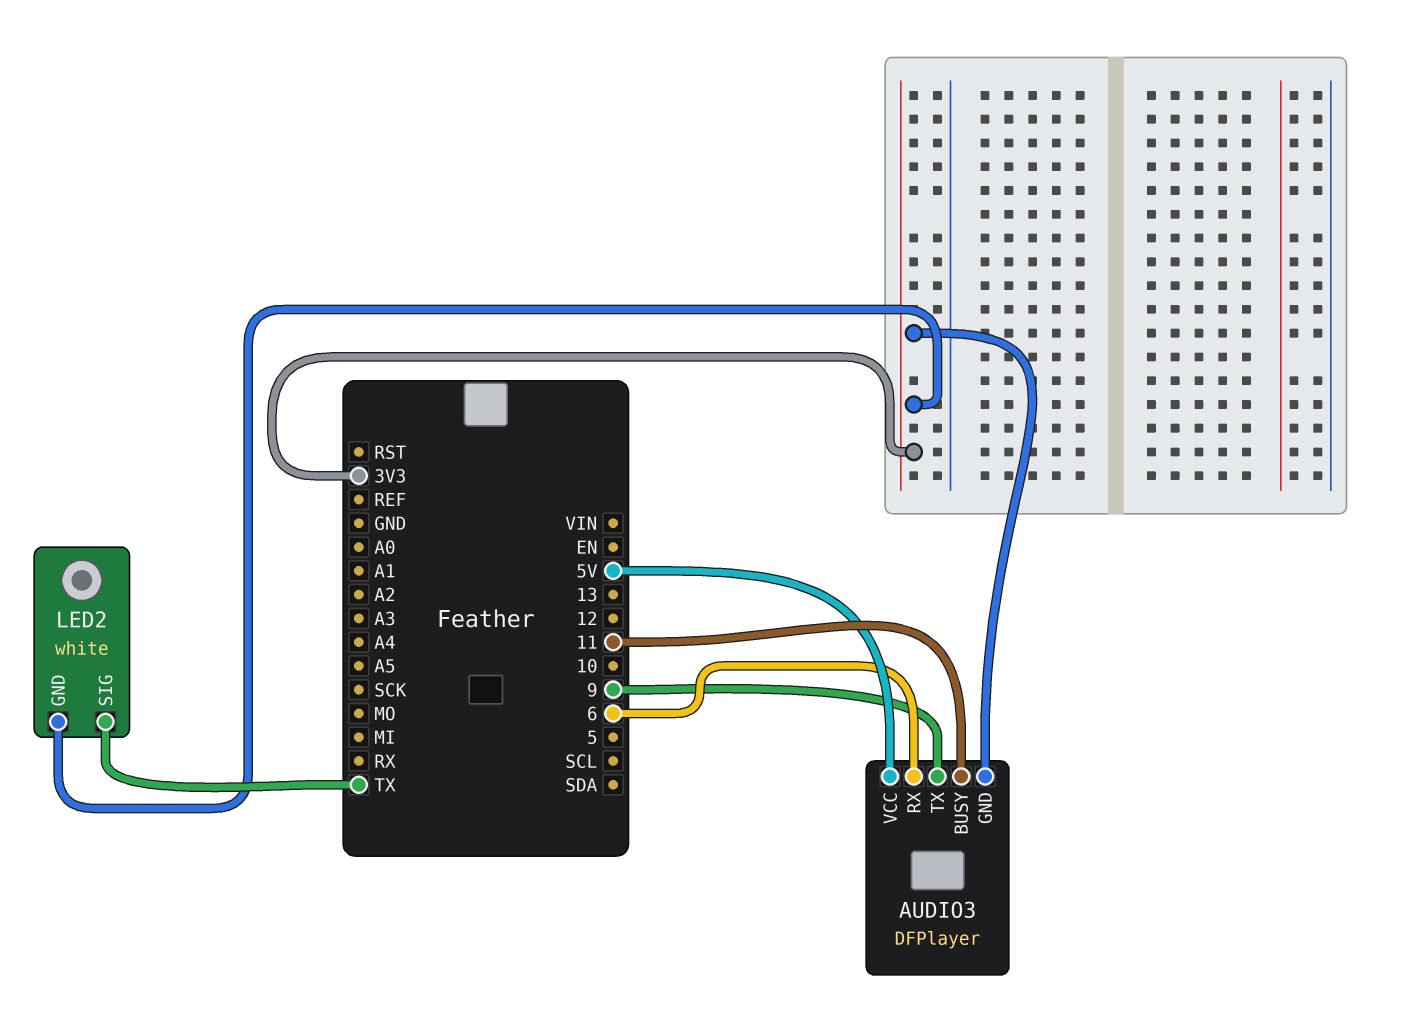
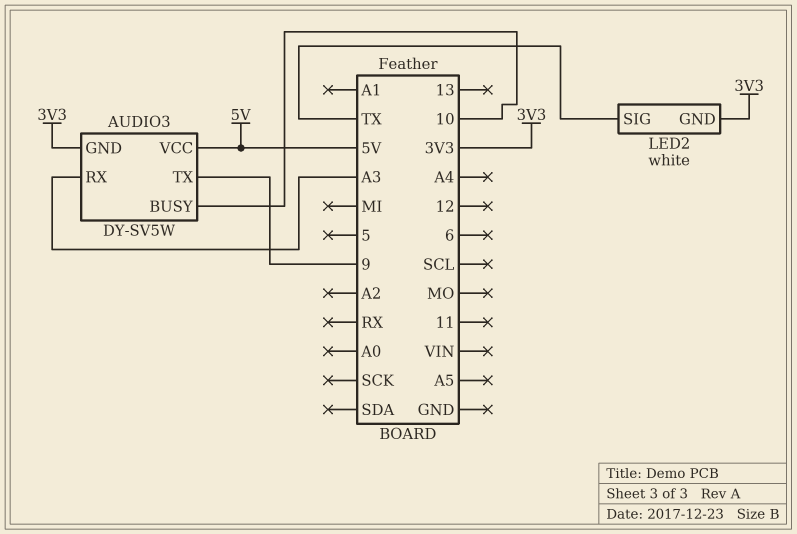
AUDIO3: DFPlayer -> DY-SV5W
AUDIO3 pin BUSY: 11 -> 10
AUDIO3 pin RX: 6 -> A3

